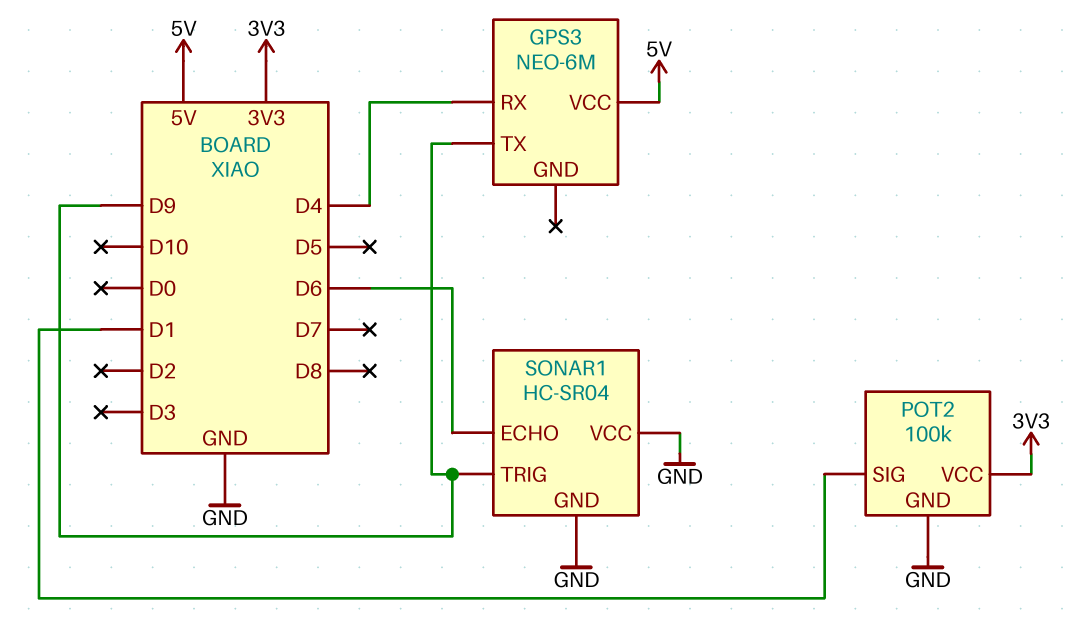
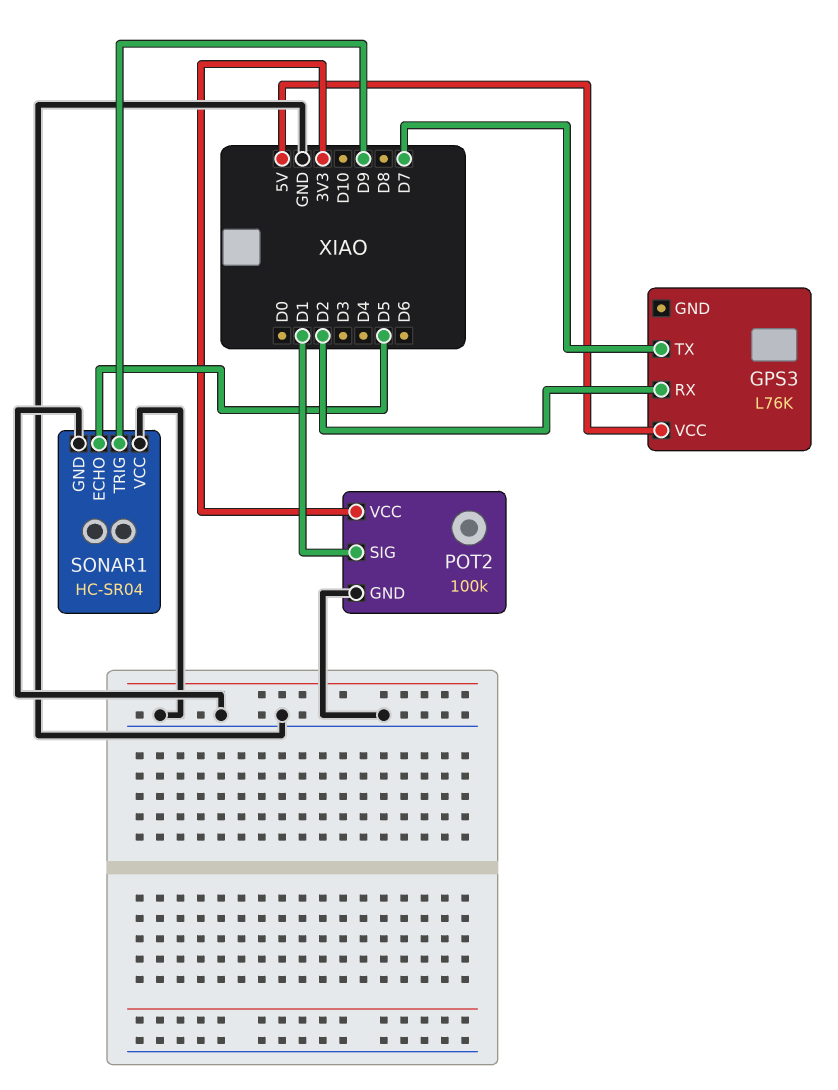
GPS3: NEO-6M -> L76K
GPS3 pin RX: D4 -> D2
GPS3 pin TX: D9 -> D7
SONAR1 pin ECHO: D6 -> D5

